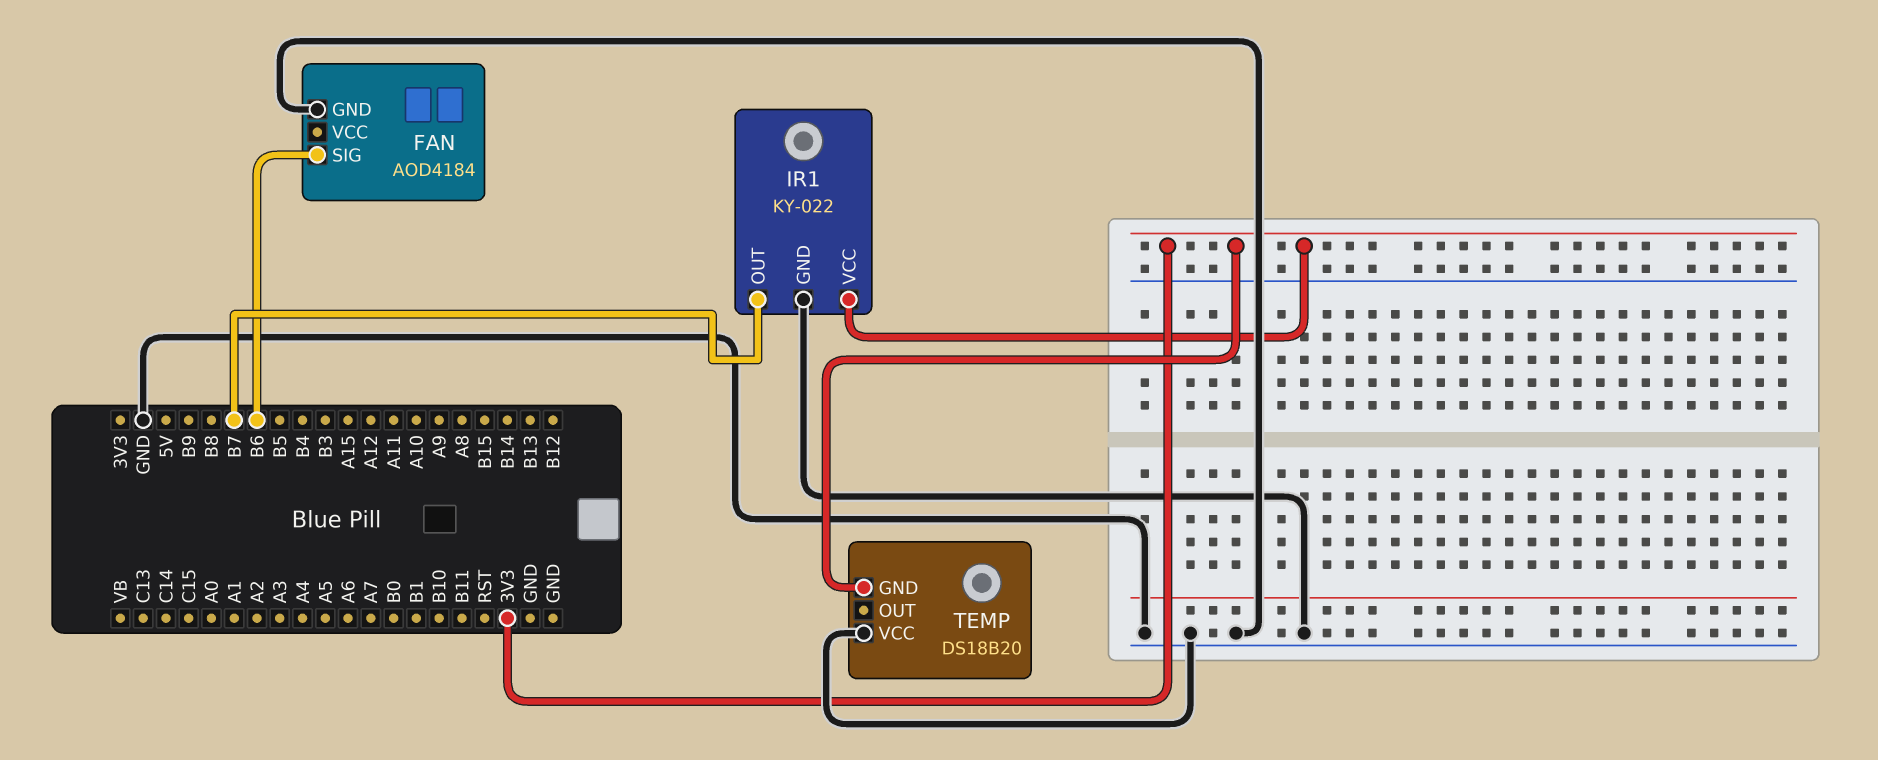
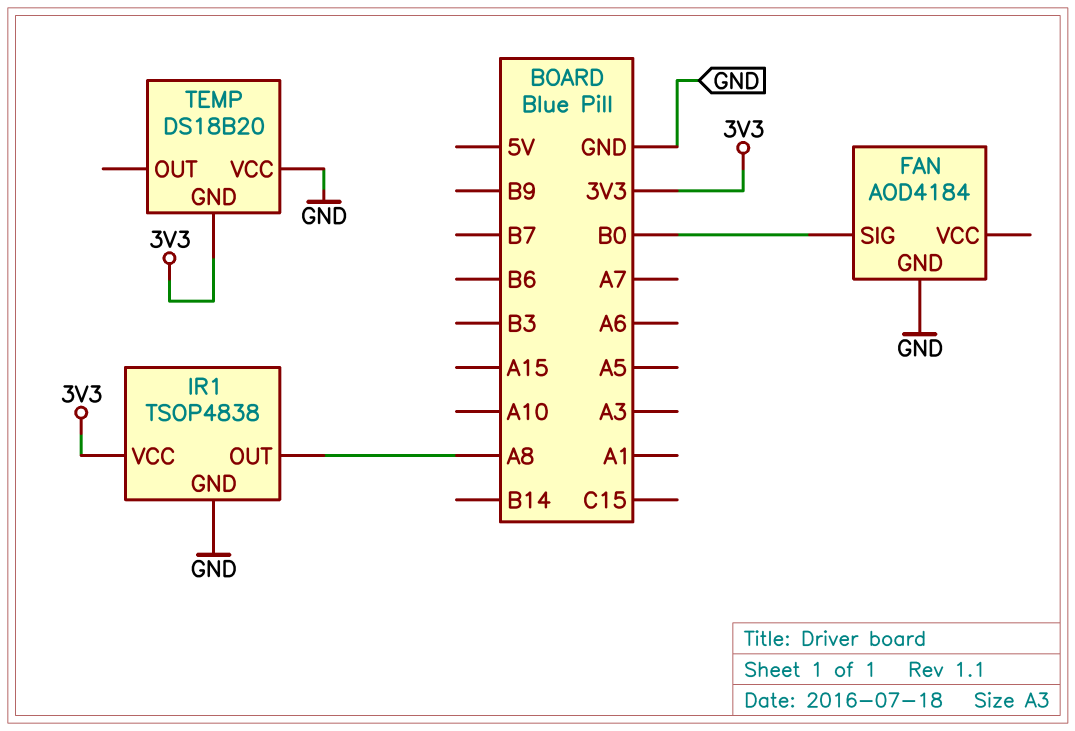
FAN pin SIG: B6 -> B0
IR1: KY-022 -> TSOP4838
IR1 pin OUT: B7 -> A8

